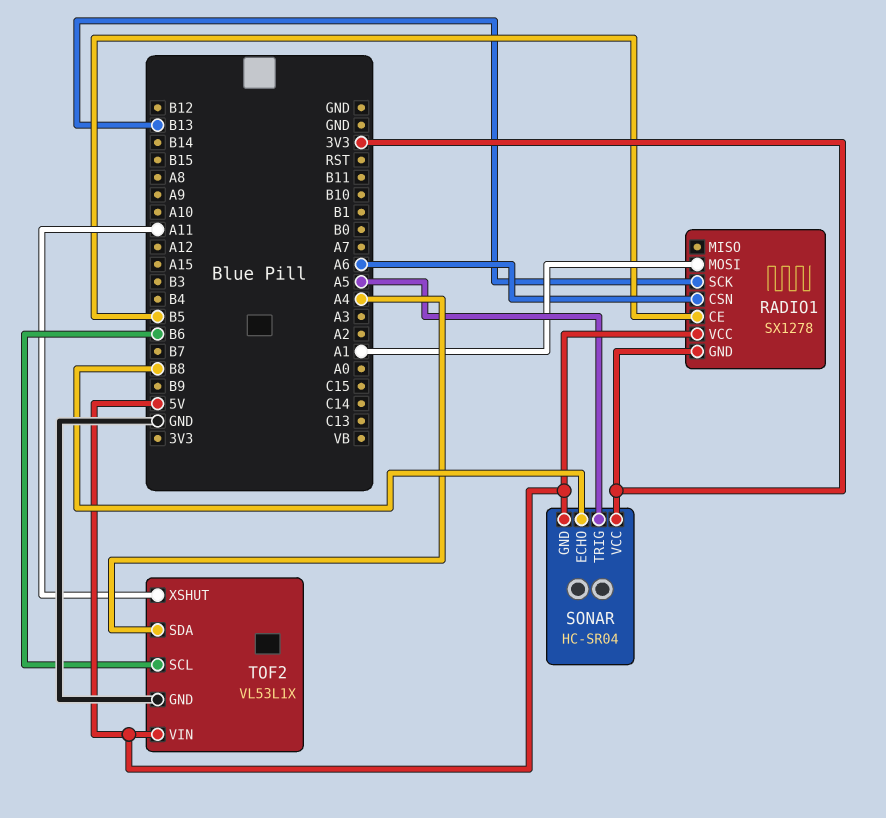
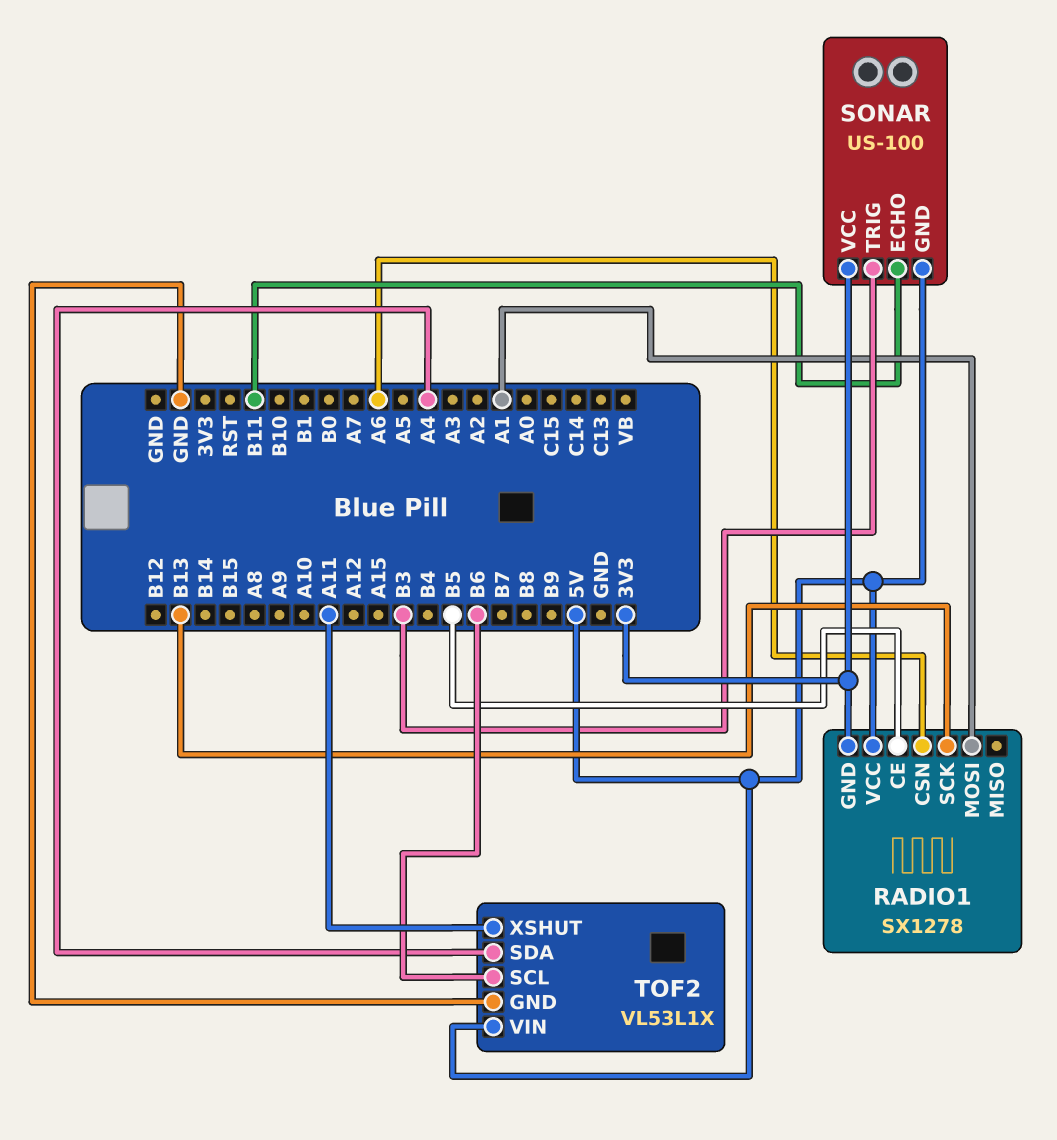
SONAR: HC-SR04 -> US-100
SONAR pin ECHO: B8 -> B11
SONAR pin TRIG: A5 -> B3

